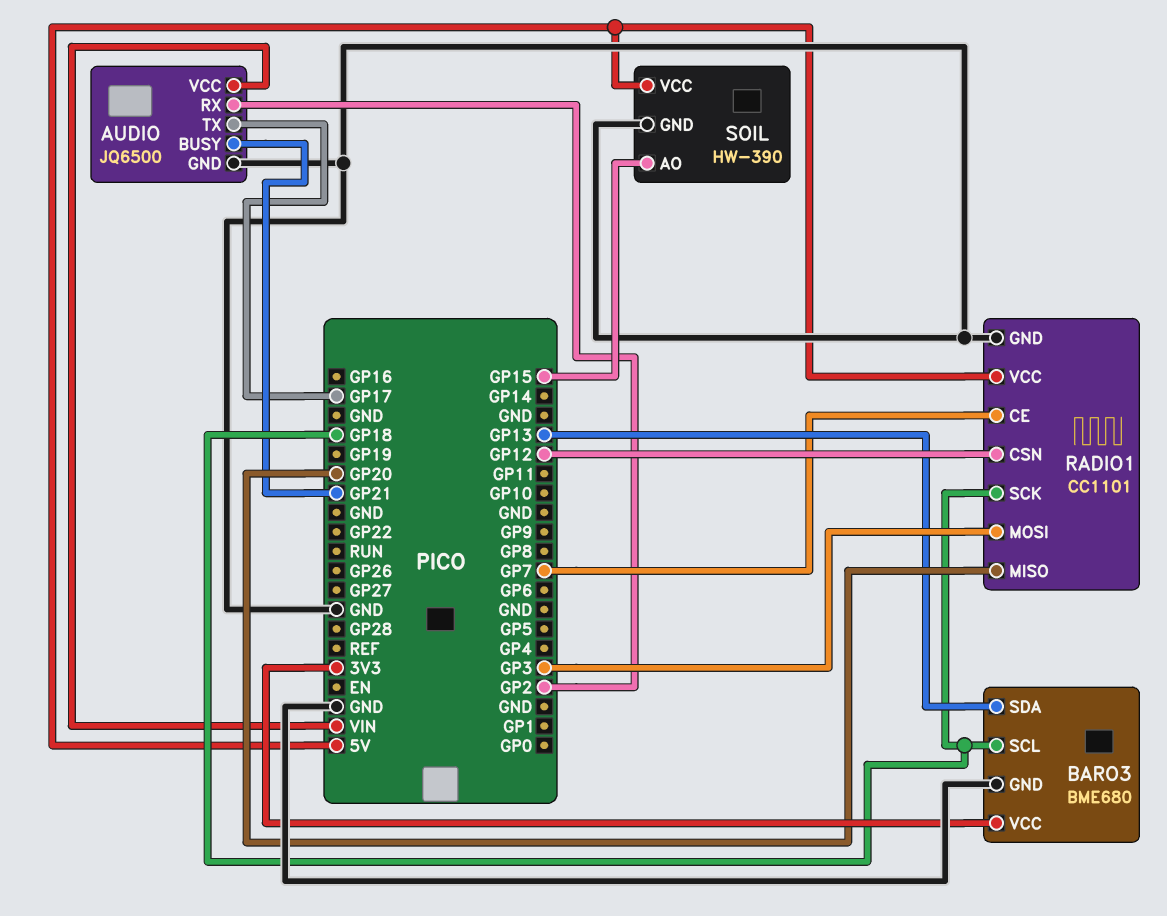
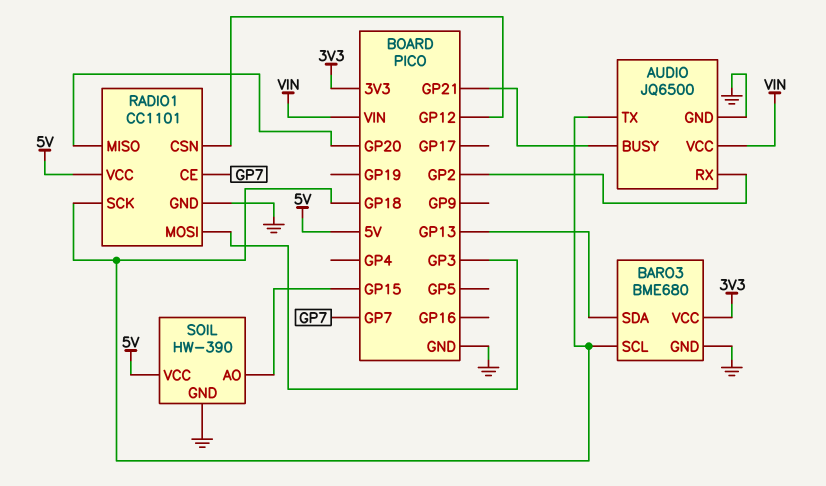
AUDIO pin TX: GP17 -> GP18

